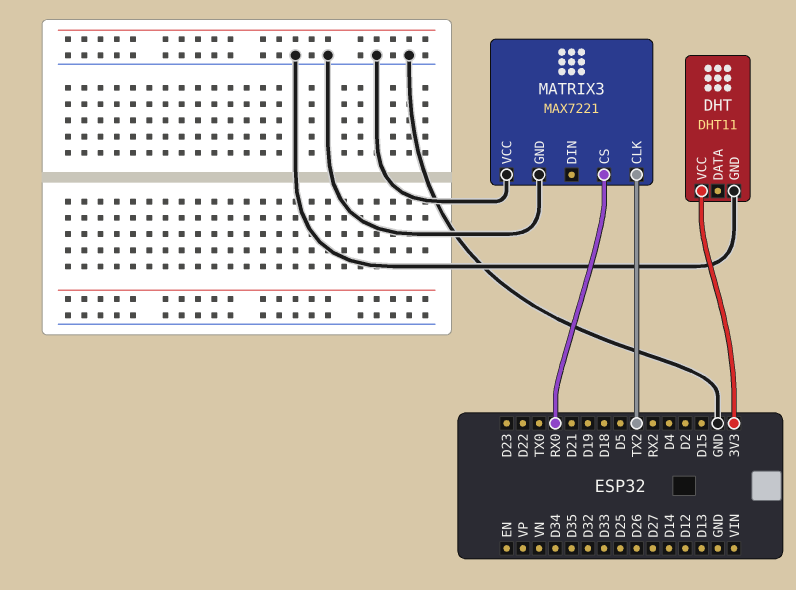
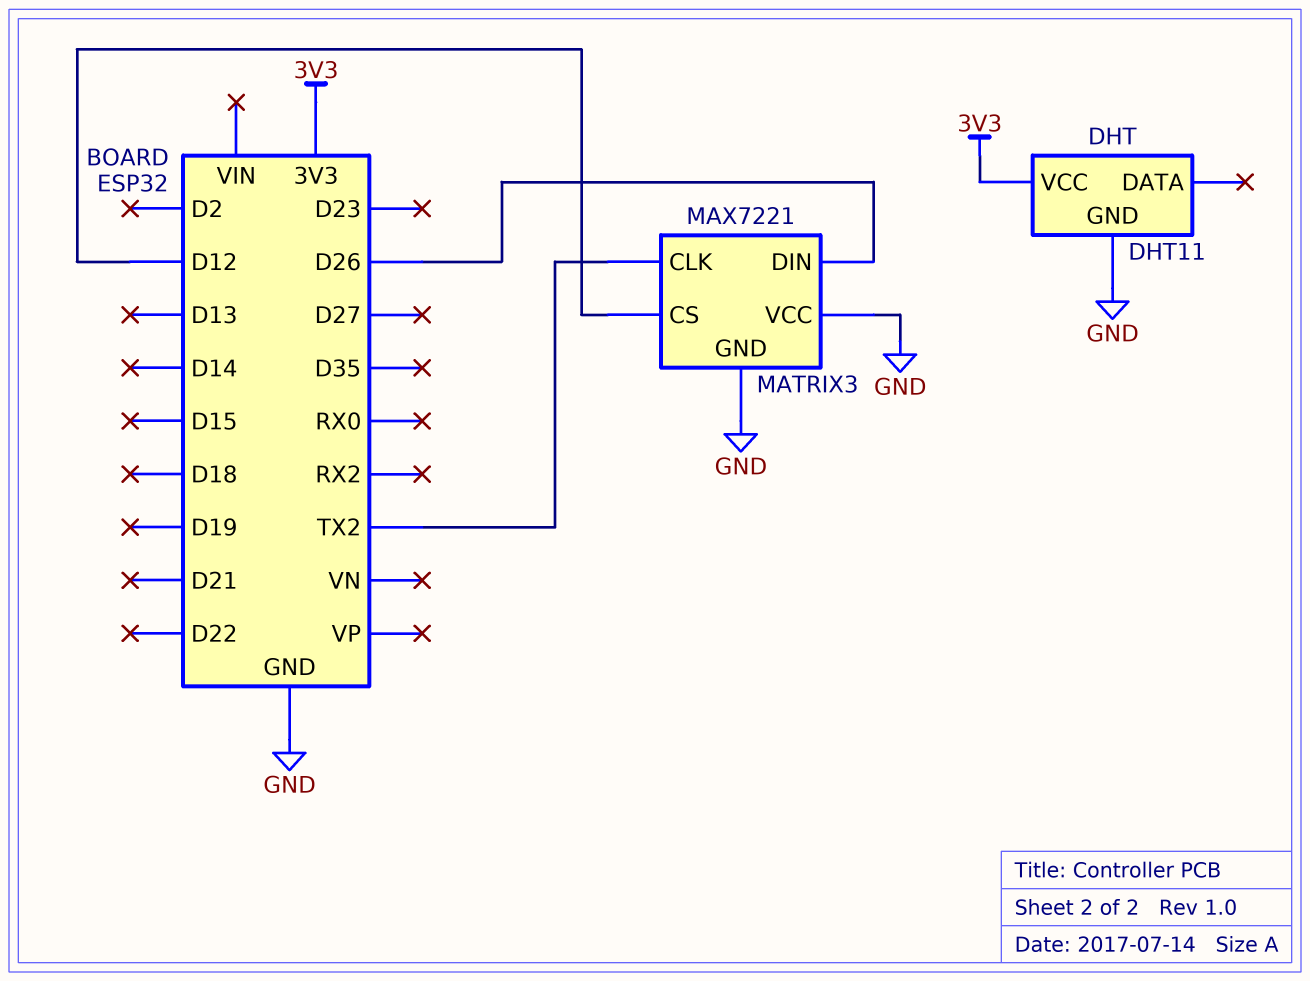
MATRIX3 pin CS: RX0 -> D12
MATRIX3 pin DIN: none -> D26

